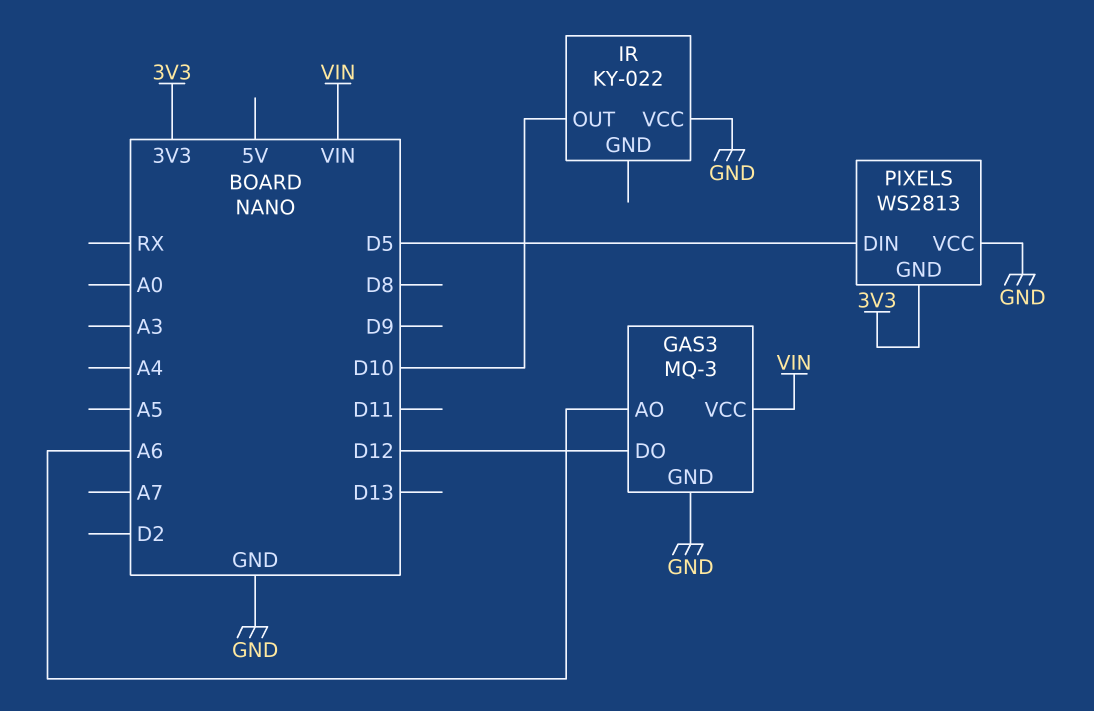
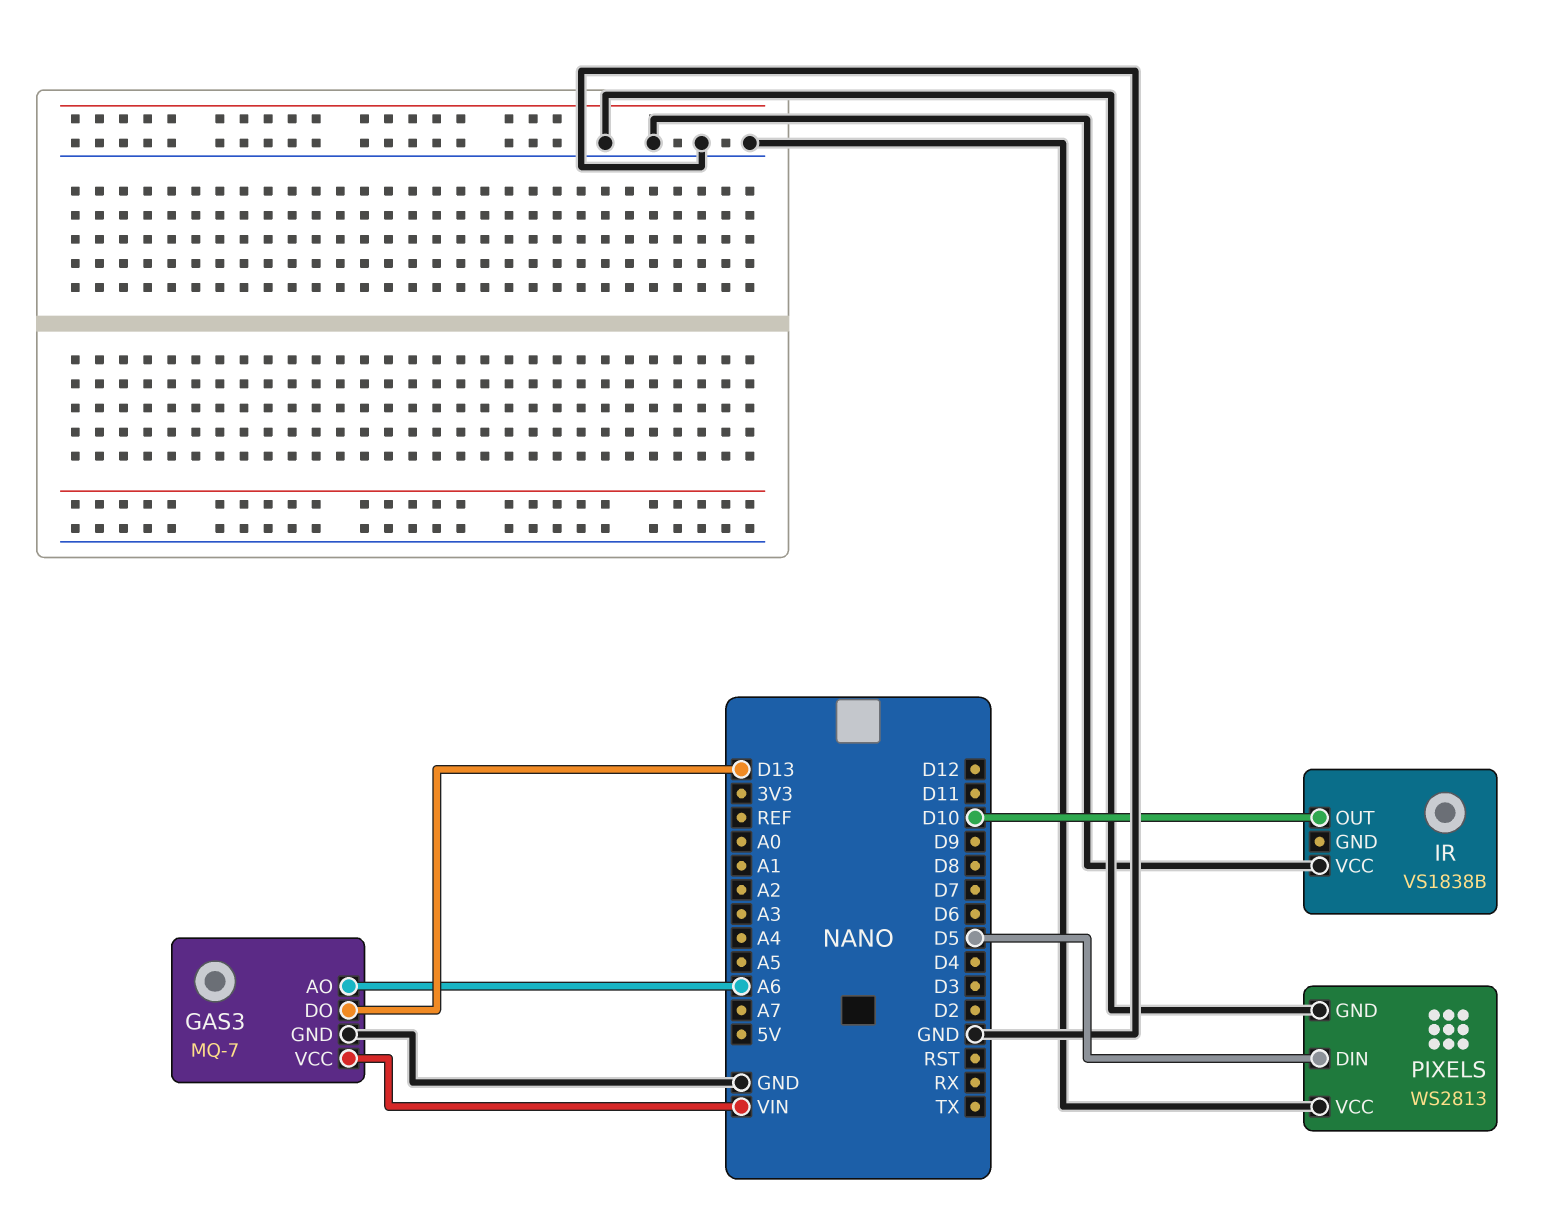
GAS3: MQ-3 -> MQ-7
GAS3 pin DO: D12 -> D13
IR: KY-022 -> VS1838B
PIXELS pin GND: 3V3 -> GND

